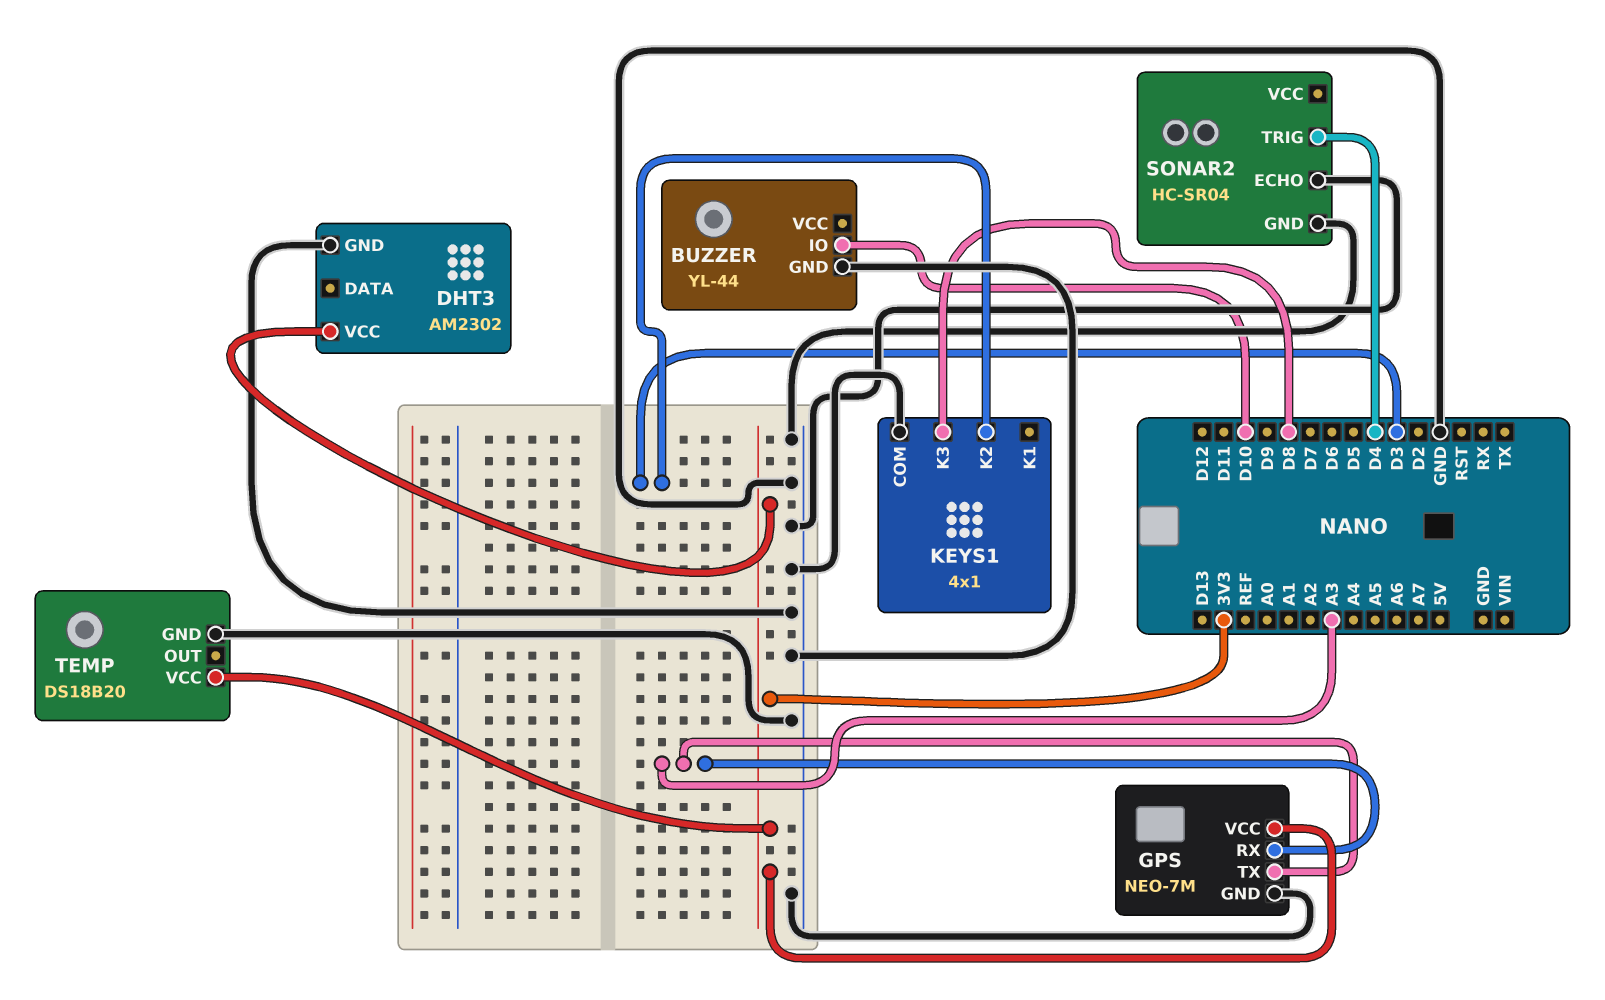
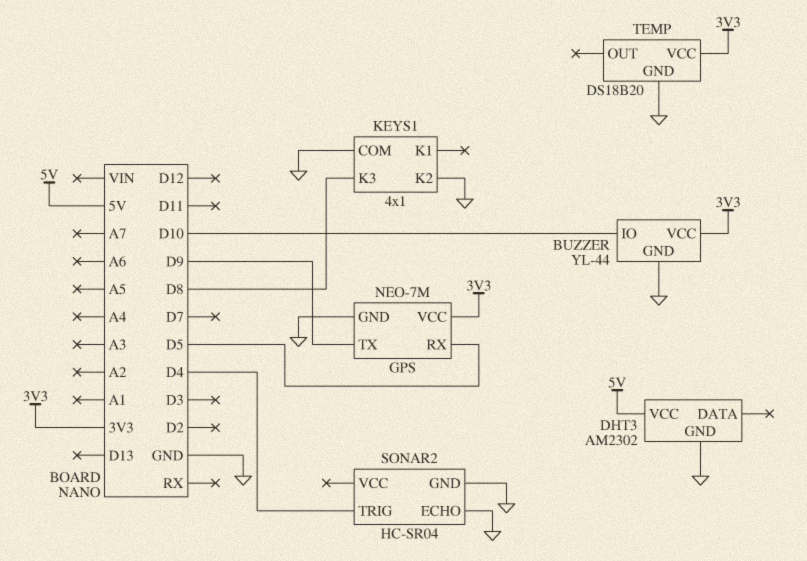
BUZZER pin VCC: none -> 3V3
DHT3 pin VCC: 3V3 -> 5V
GPS pin RX: A3 -> D5
GPS pin TX: A3 -> D9
KEYS1 pin K2: D3 -> GND

